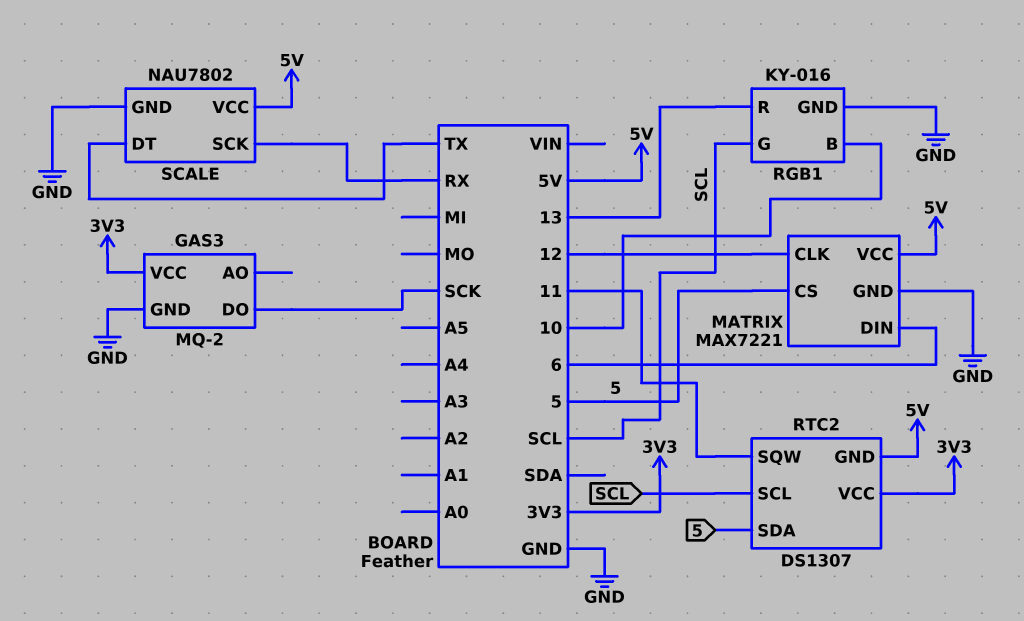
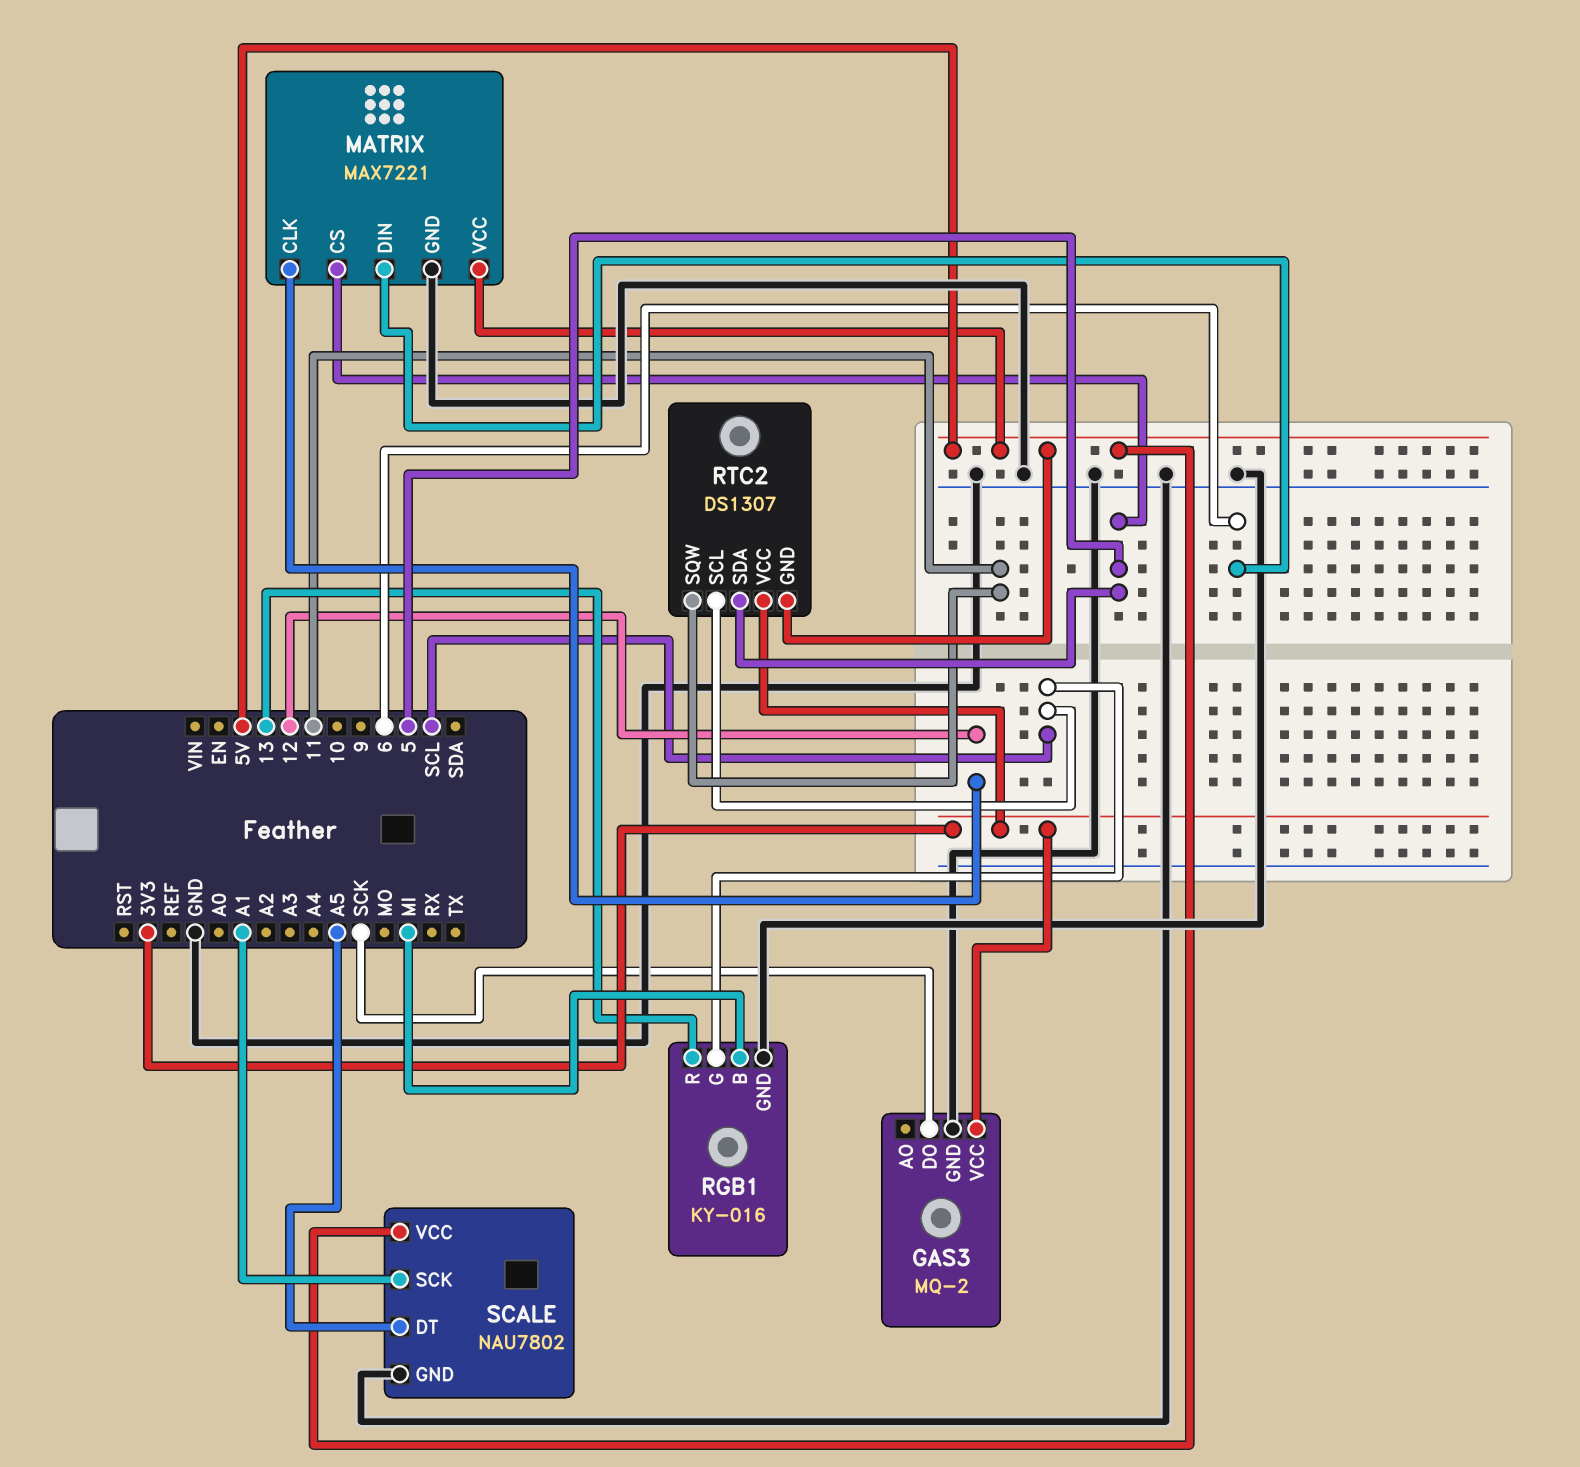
RGB1 pin B: 10 -> MI
SCALE pin DT: TX -> A5
SCALE pin SCK: RX -> A1

